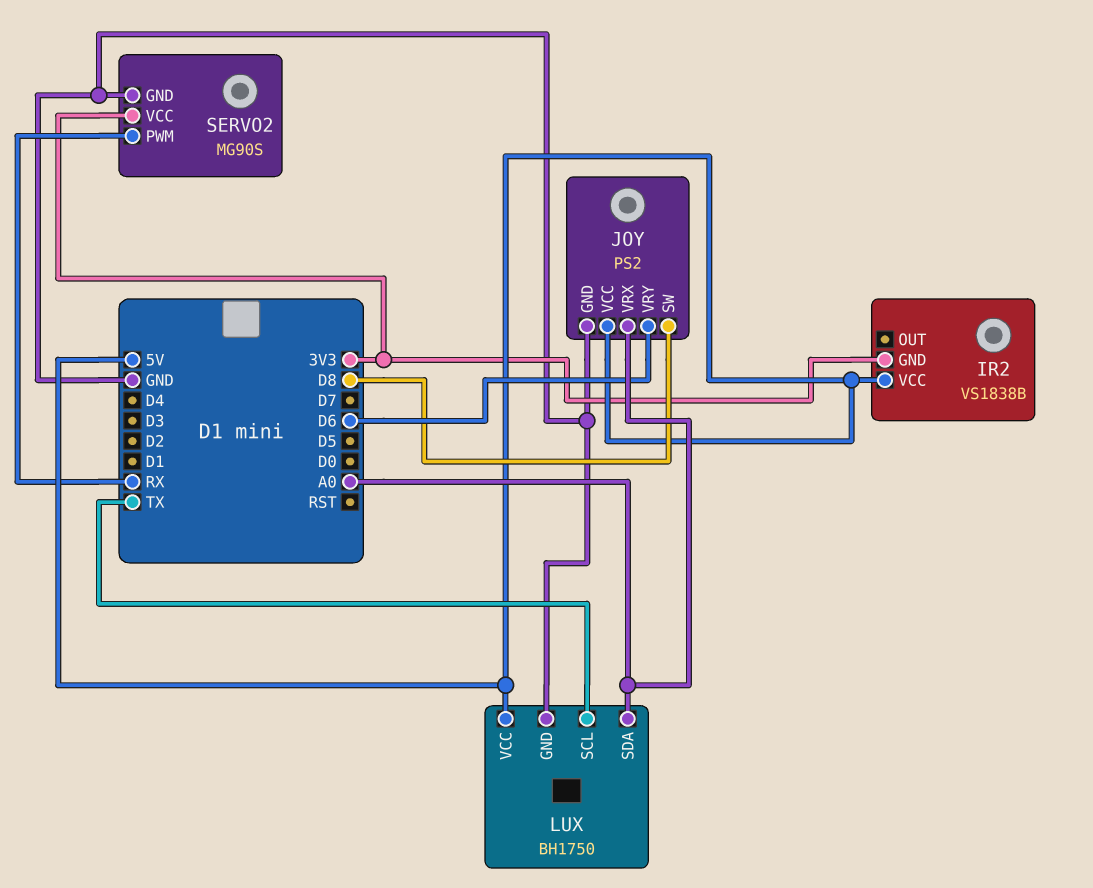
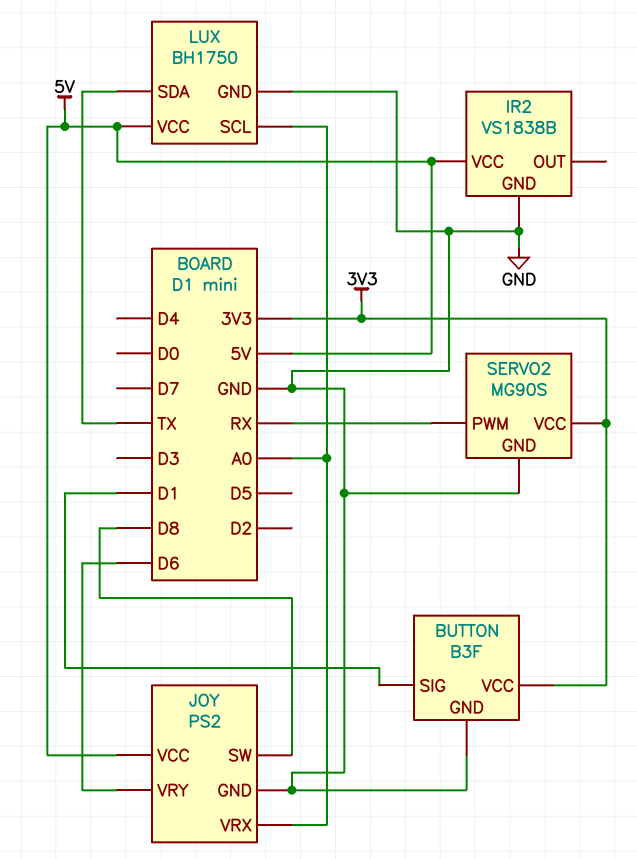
BUTTON: none -> B3F
BUTTON pin GND: none -> GND
BUTTON pin SIG: none -> D1
BUTTON pin VCC: none -> 3V3
IR2 pin GND: 3V3 -> GND
LUX pin SCL: TX -> A0
LUX pin SDA: A0 -> TX

